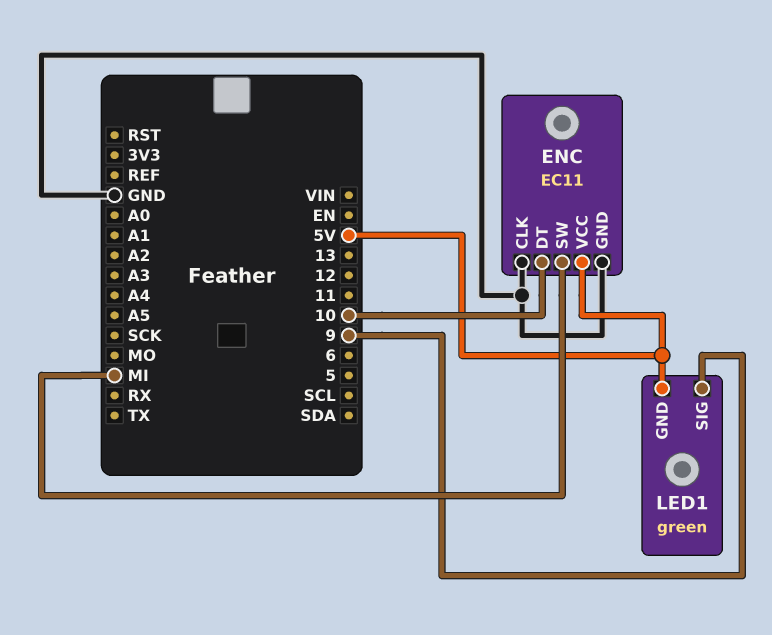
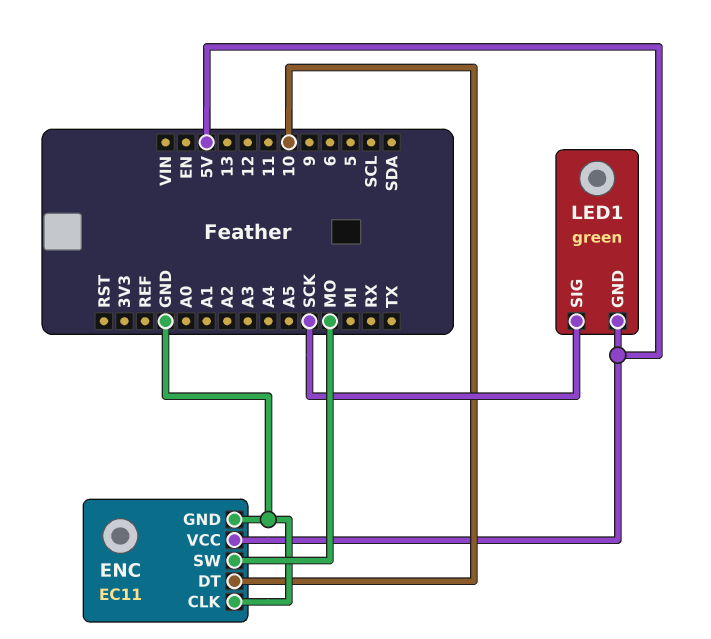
ENC pin SW: MI -> MO
LED1 pin SIG: 9 -> SCK

